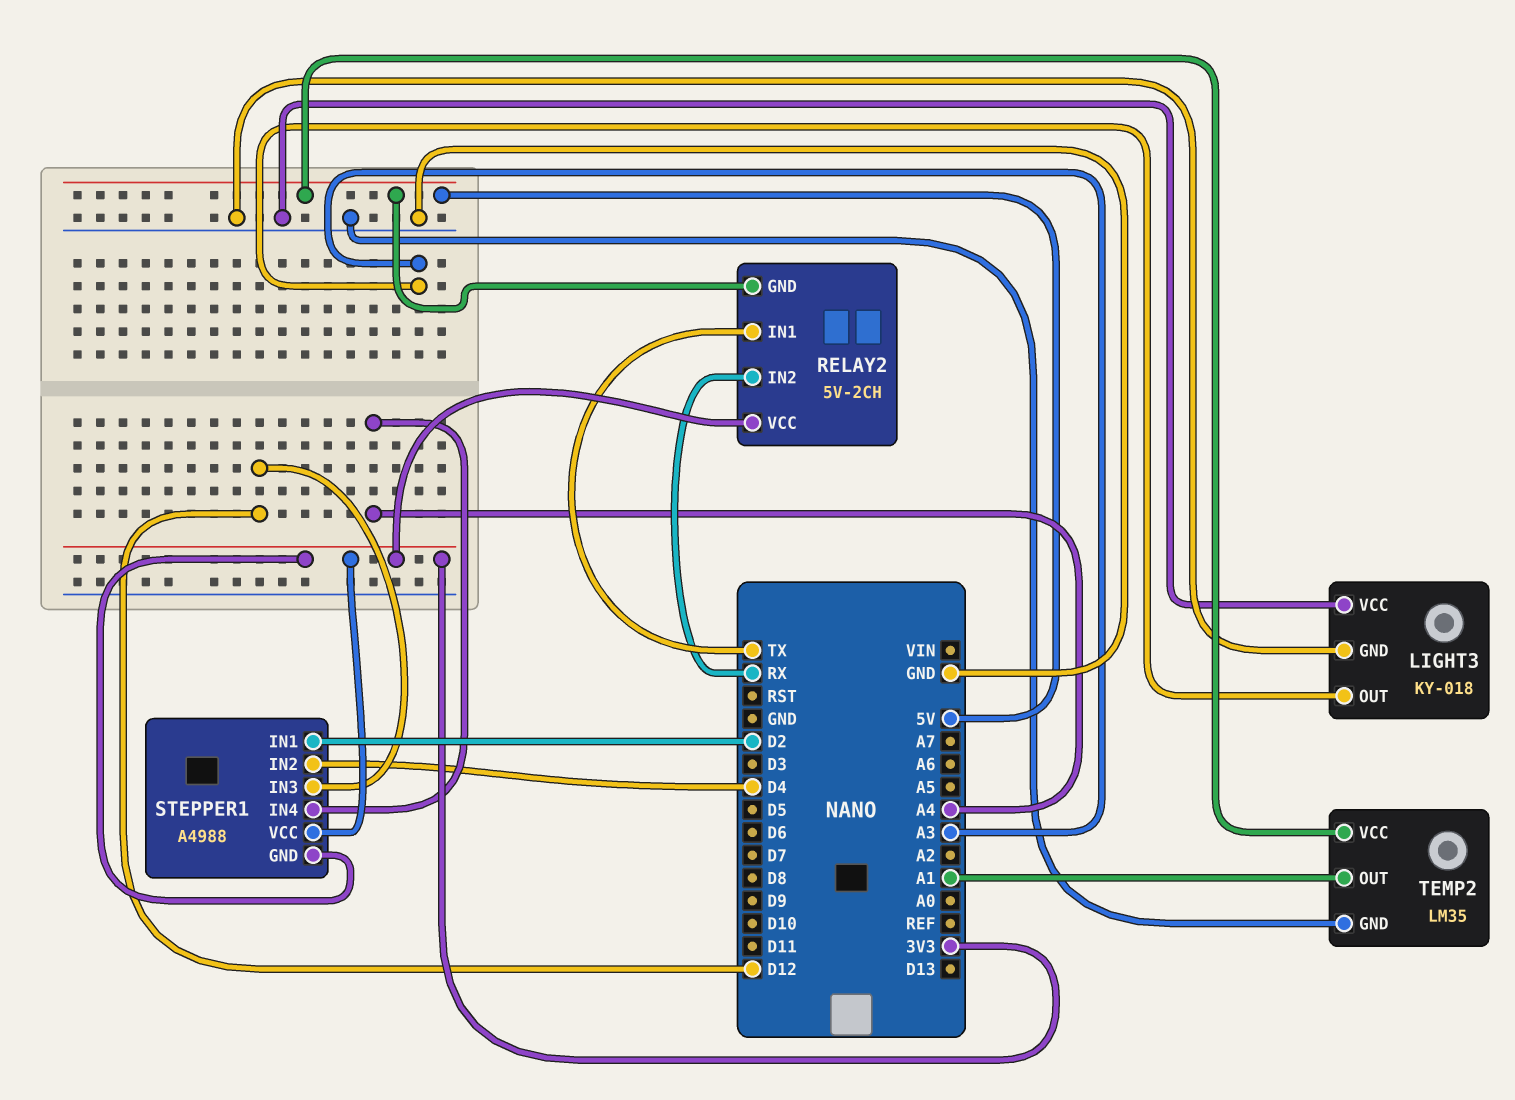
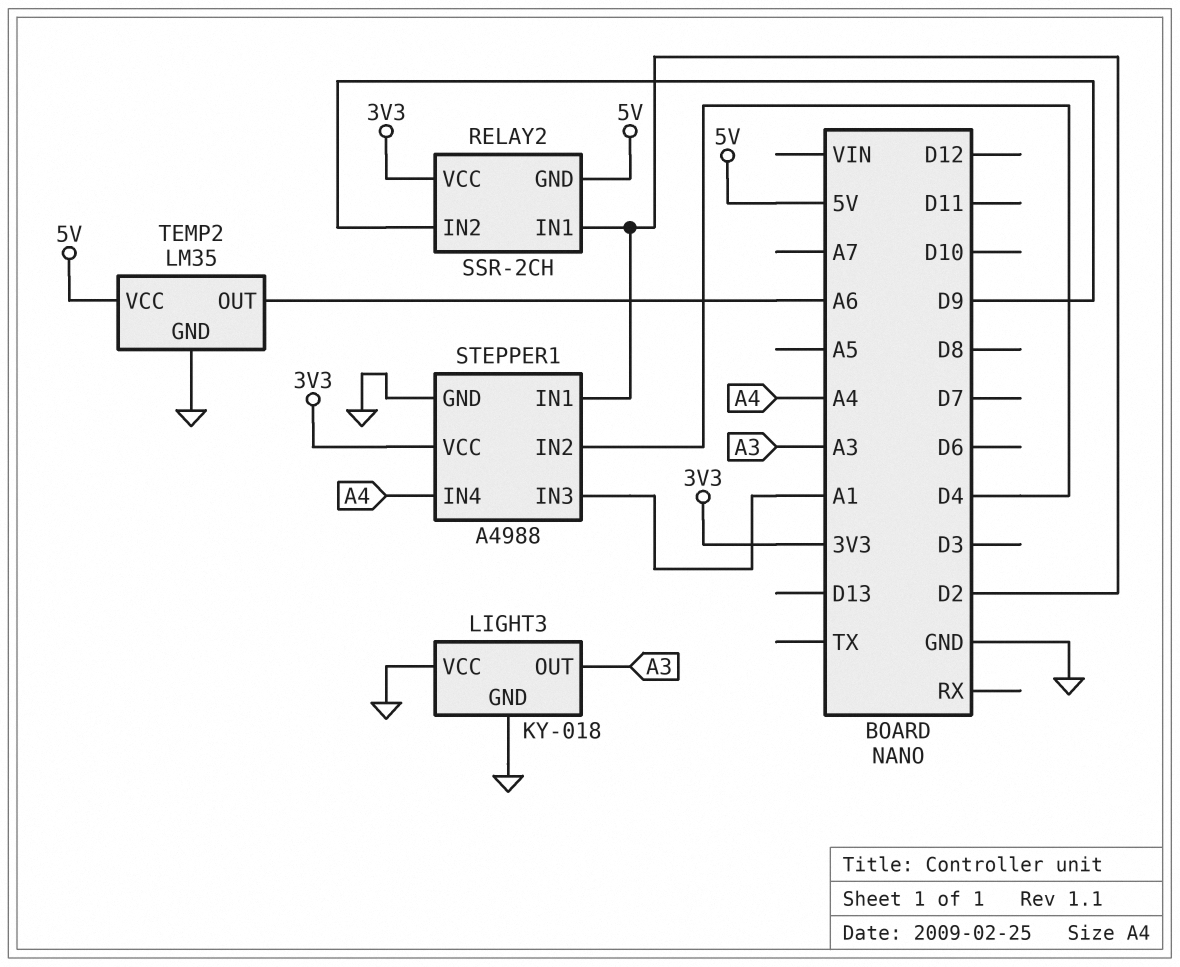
RELAY2: 5V-2CH -> SSR-2CH
RELAY2 pin IN1: TX -> D2
RELAY2 pin IN2: RX -> D9
STEPPER1 pin GND: 3V3 -> GND
STEPPER1 pin IN3: D12 -> A1
TEMP2 pin OUT: A1 -> A6

